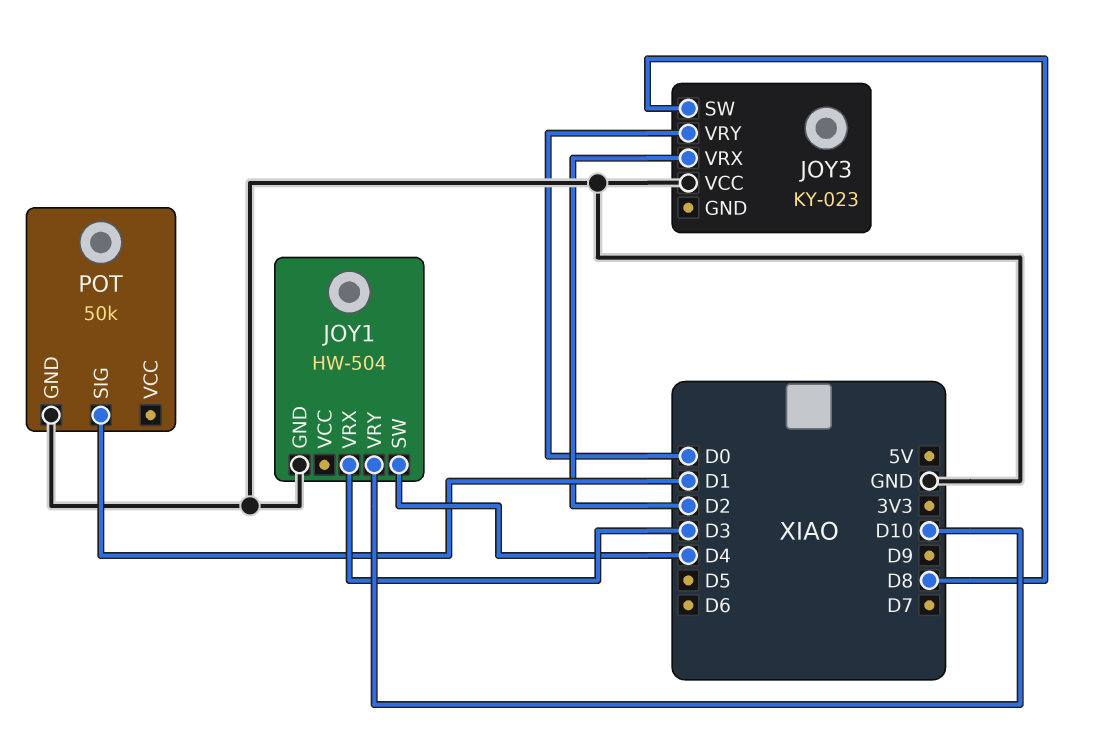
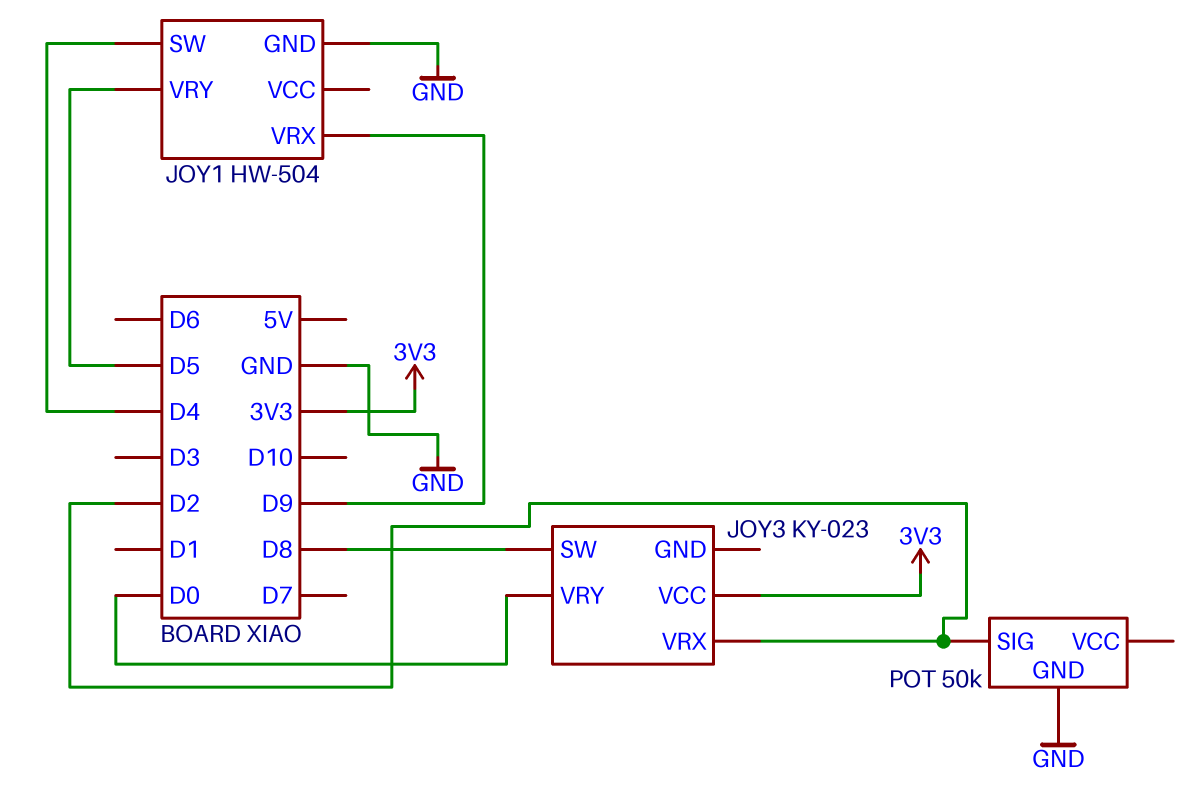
JOY1 pin VRX: D3 -> D9
JOY1 pin VRY: D10 -> D5
JOY3 pin VCC: GND -> 3V3
POT pin SIG: D1 -> D2

